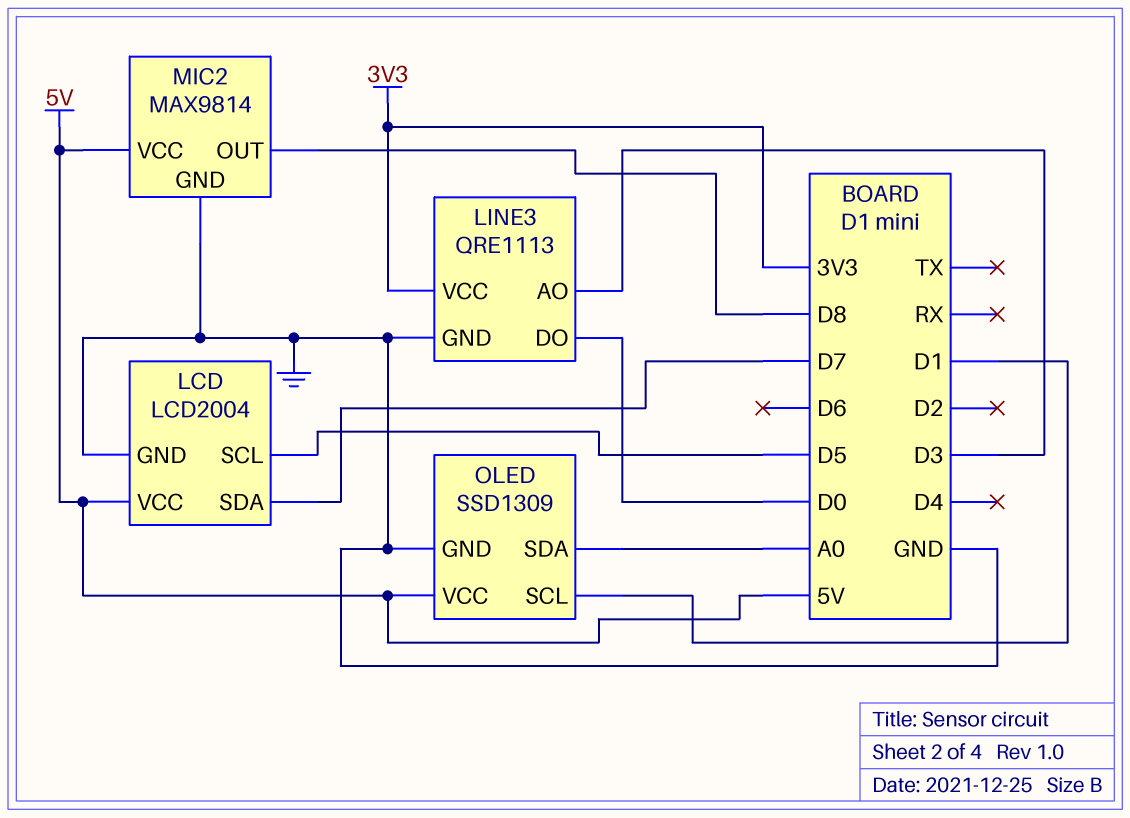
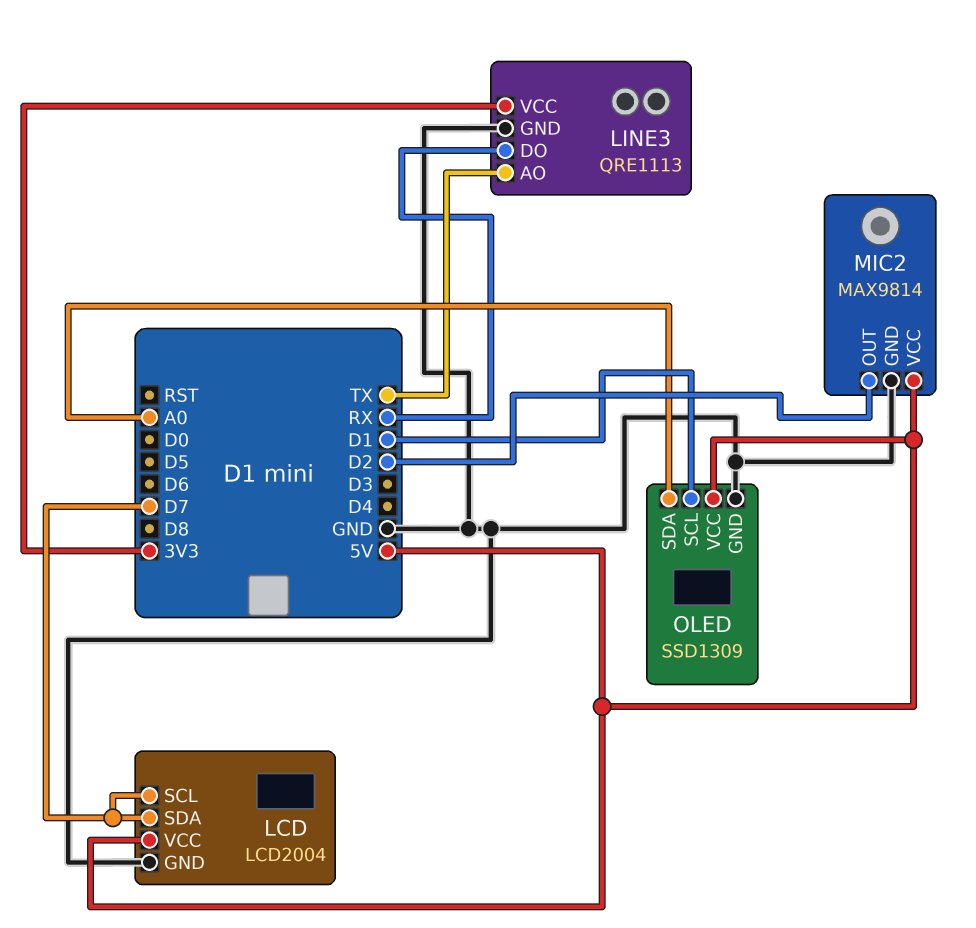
LCD pin SCL: D5 -> D7
LINE3 pin AO: D3 -> TX
LINE3 pin DO: D0 -> RX
MIC2 pin OUT: D8 -> D2

